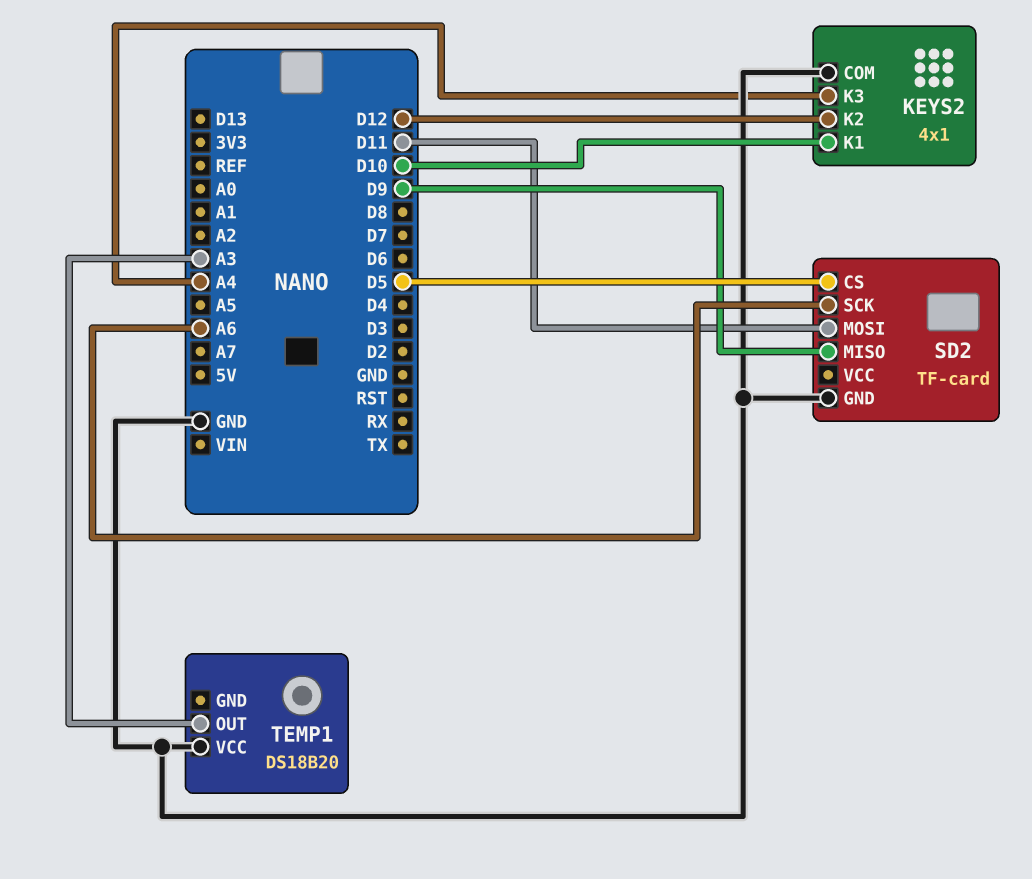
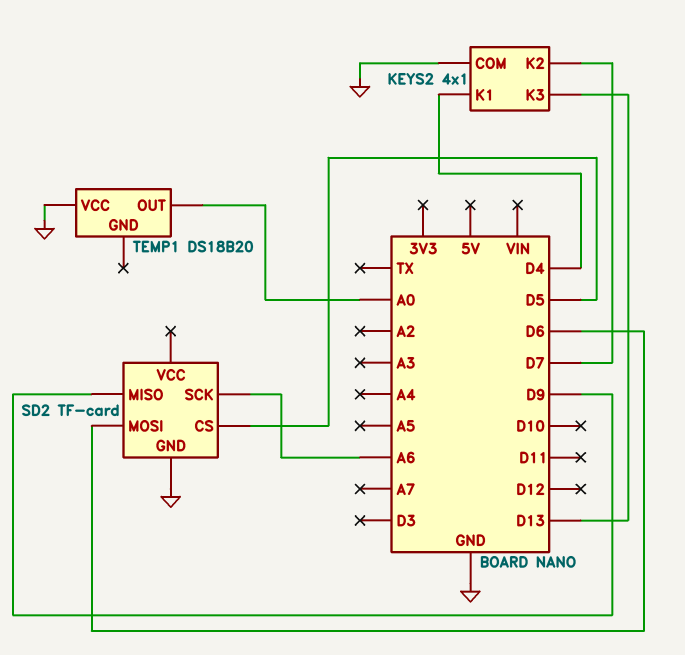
KEYS2 pin K1: D10 -> D4
KEYS2 pin K2: D12 -> D7
KEYS2 pin K3: A4 -> D13
SD2 pin MOSI: D11 -> D6
TEMP1 pin OUT: A3 -> A0

